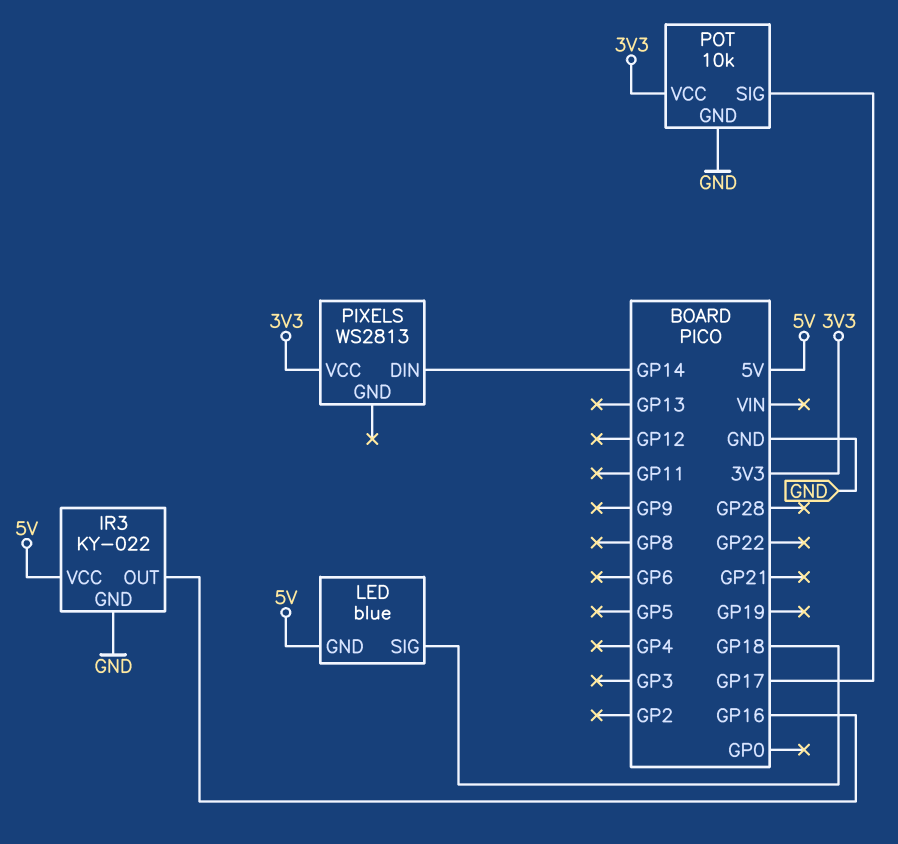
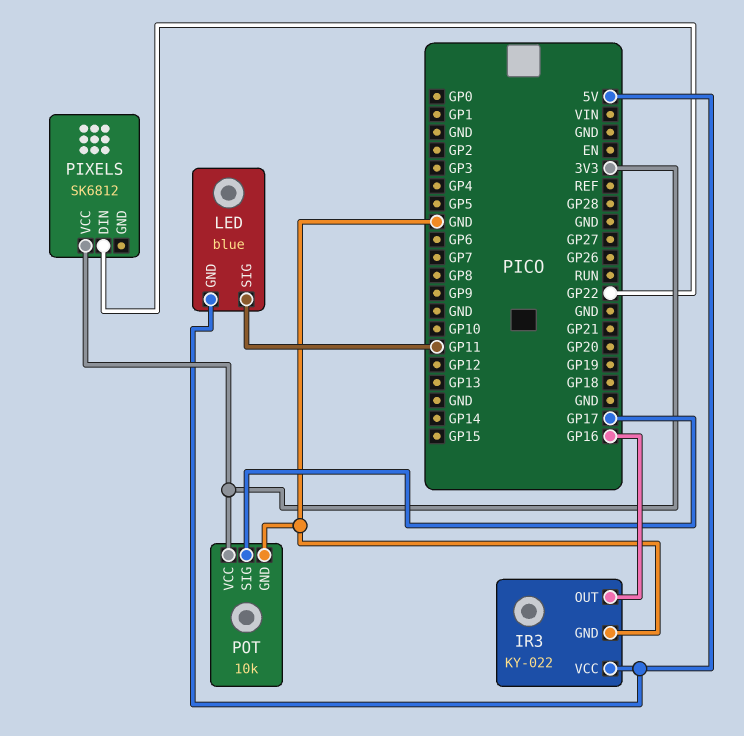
LED pin SIG: GP18 -> GP11
PIXELS: WS2813 -> SK6812
PIXELS pin DIN: GP14 -> GP22

